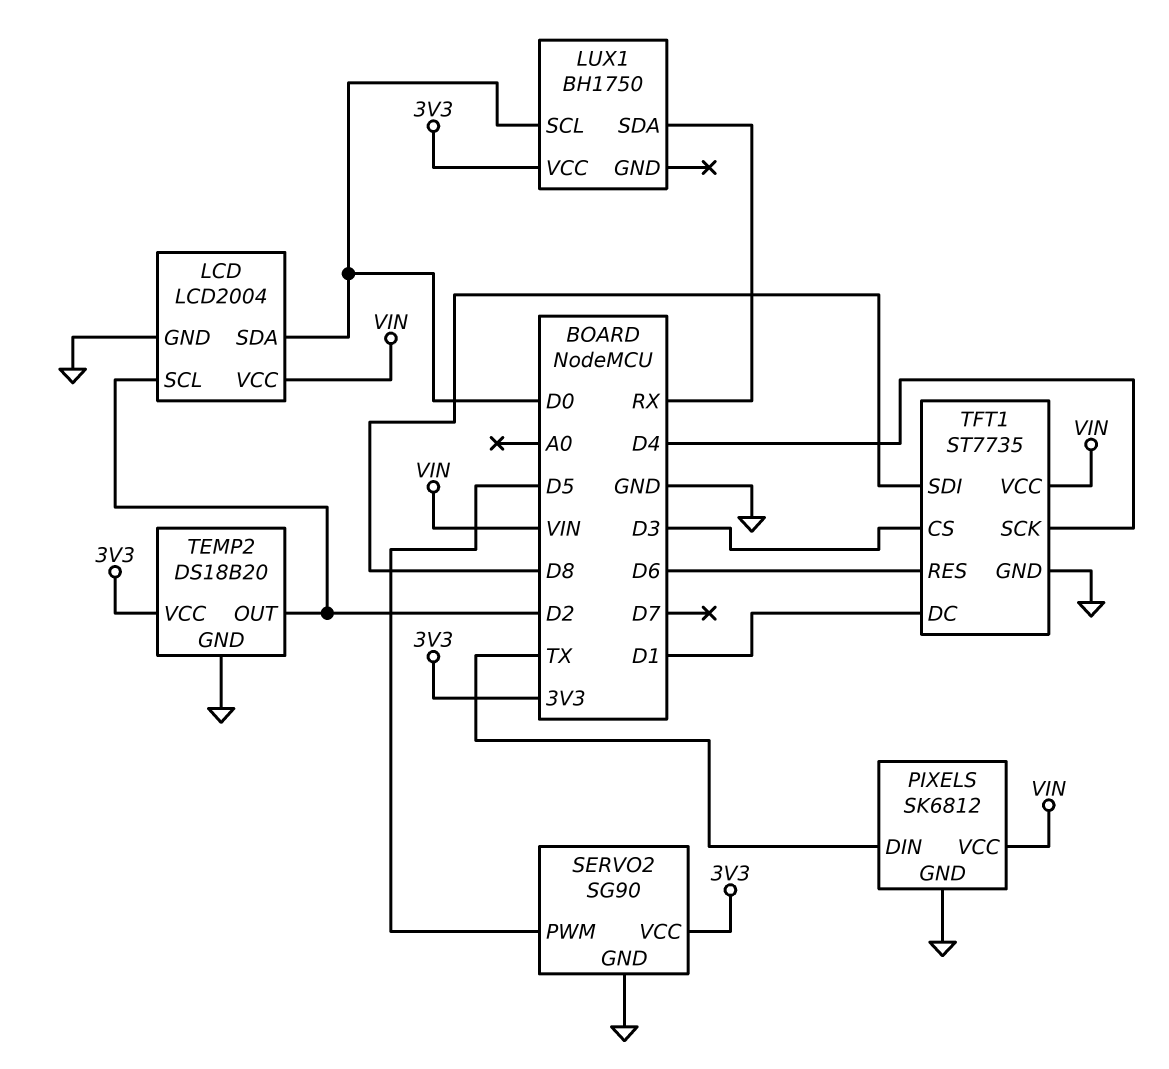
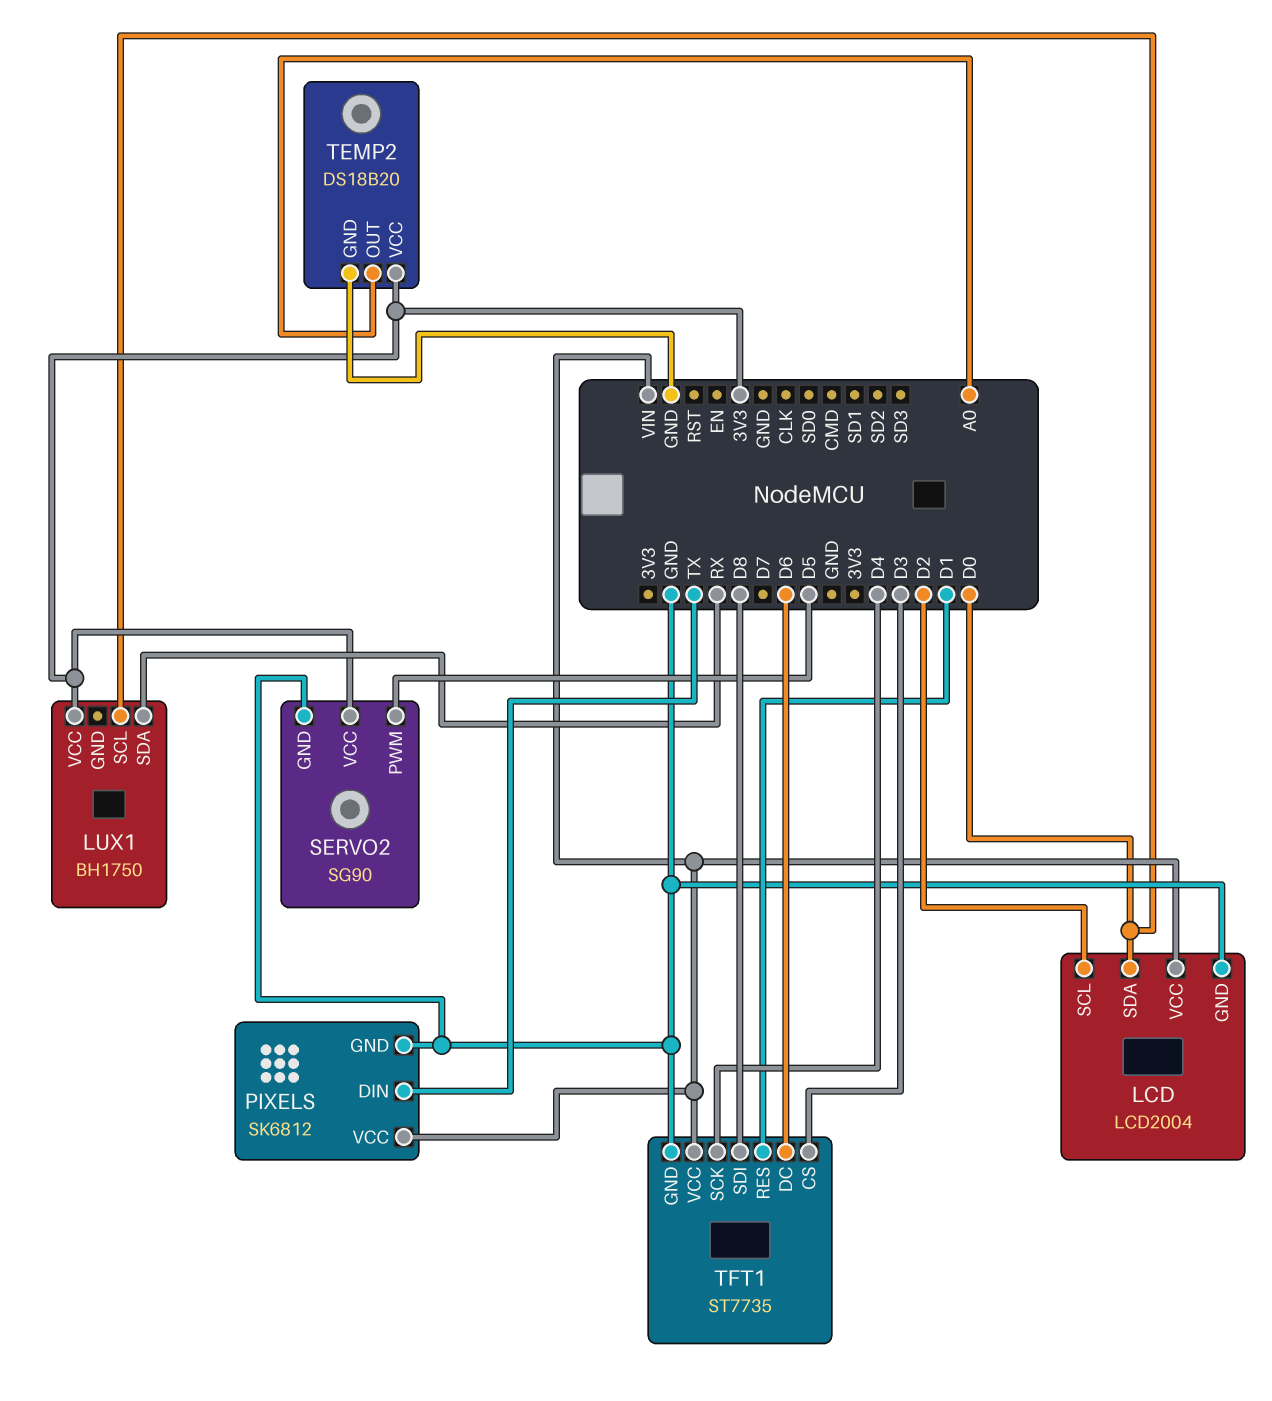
TEMP2 pin OUT: D2 -> A0
TFT1 pin DC: D1 -> D6
TFT1 pin RES: D6 -> D1

